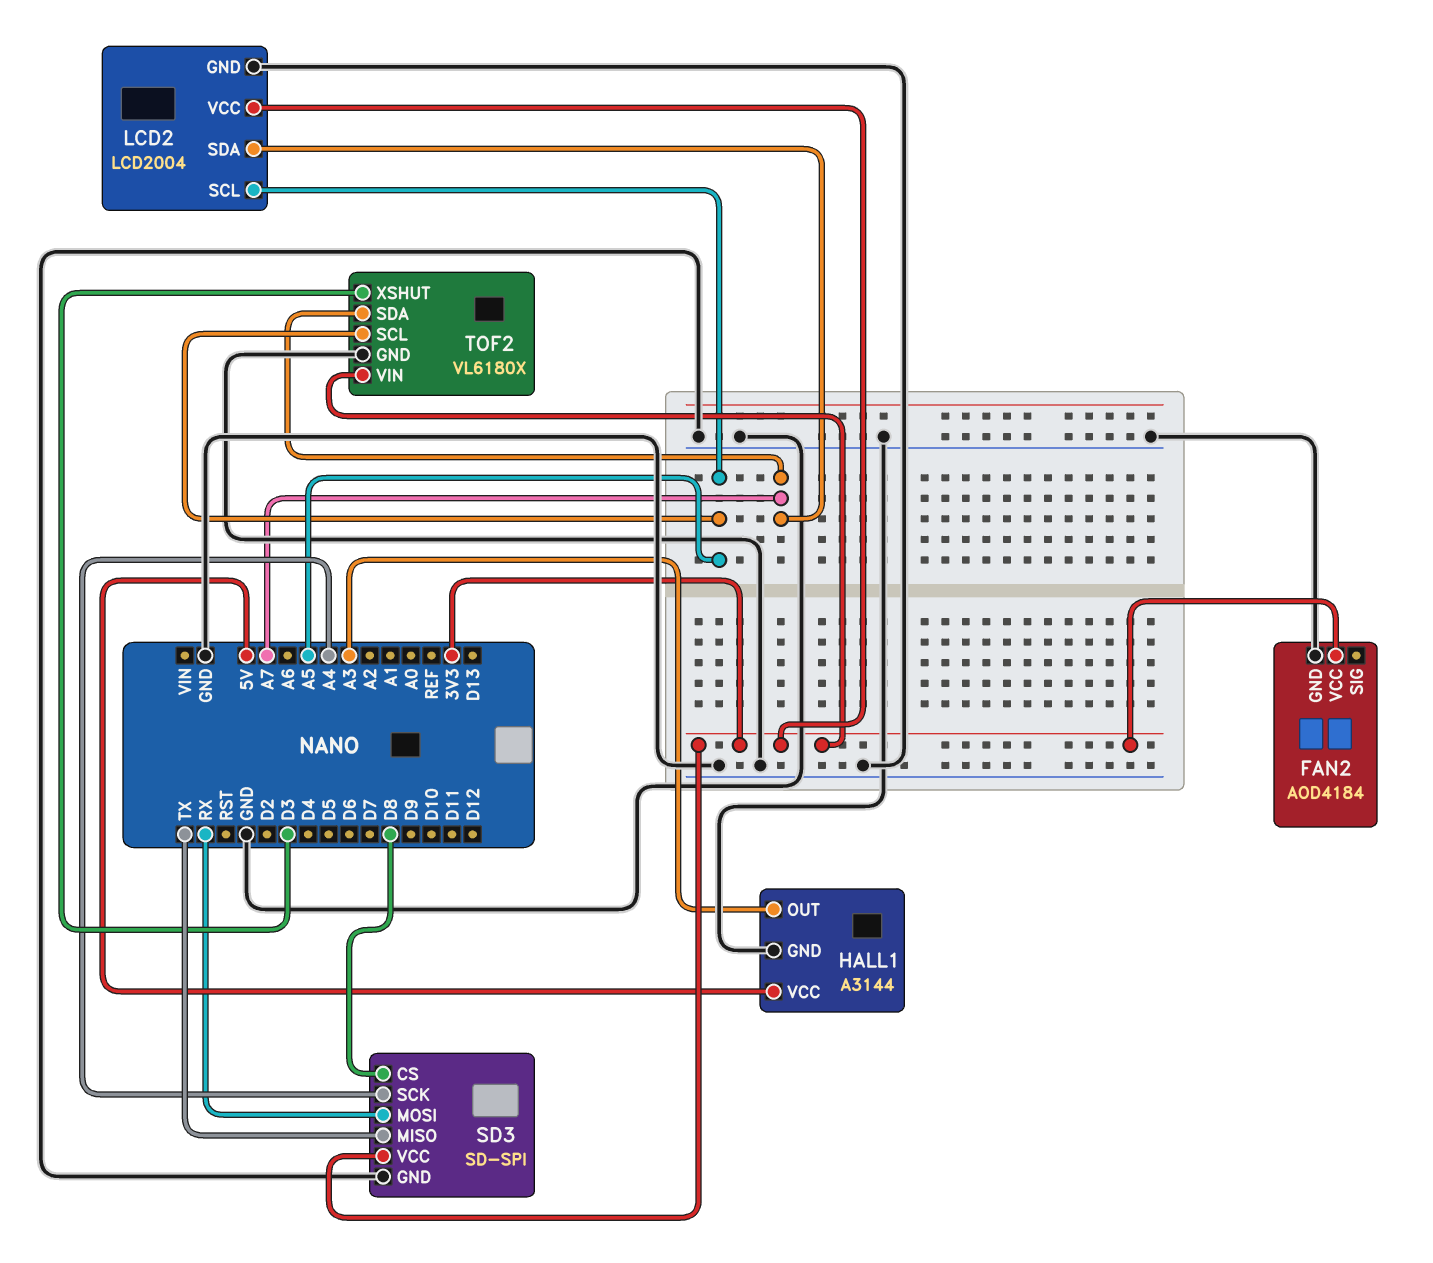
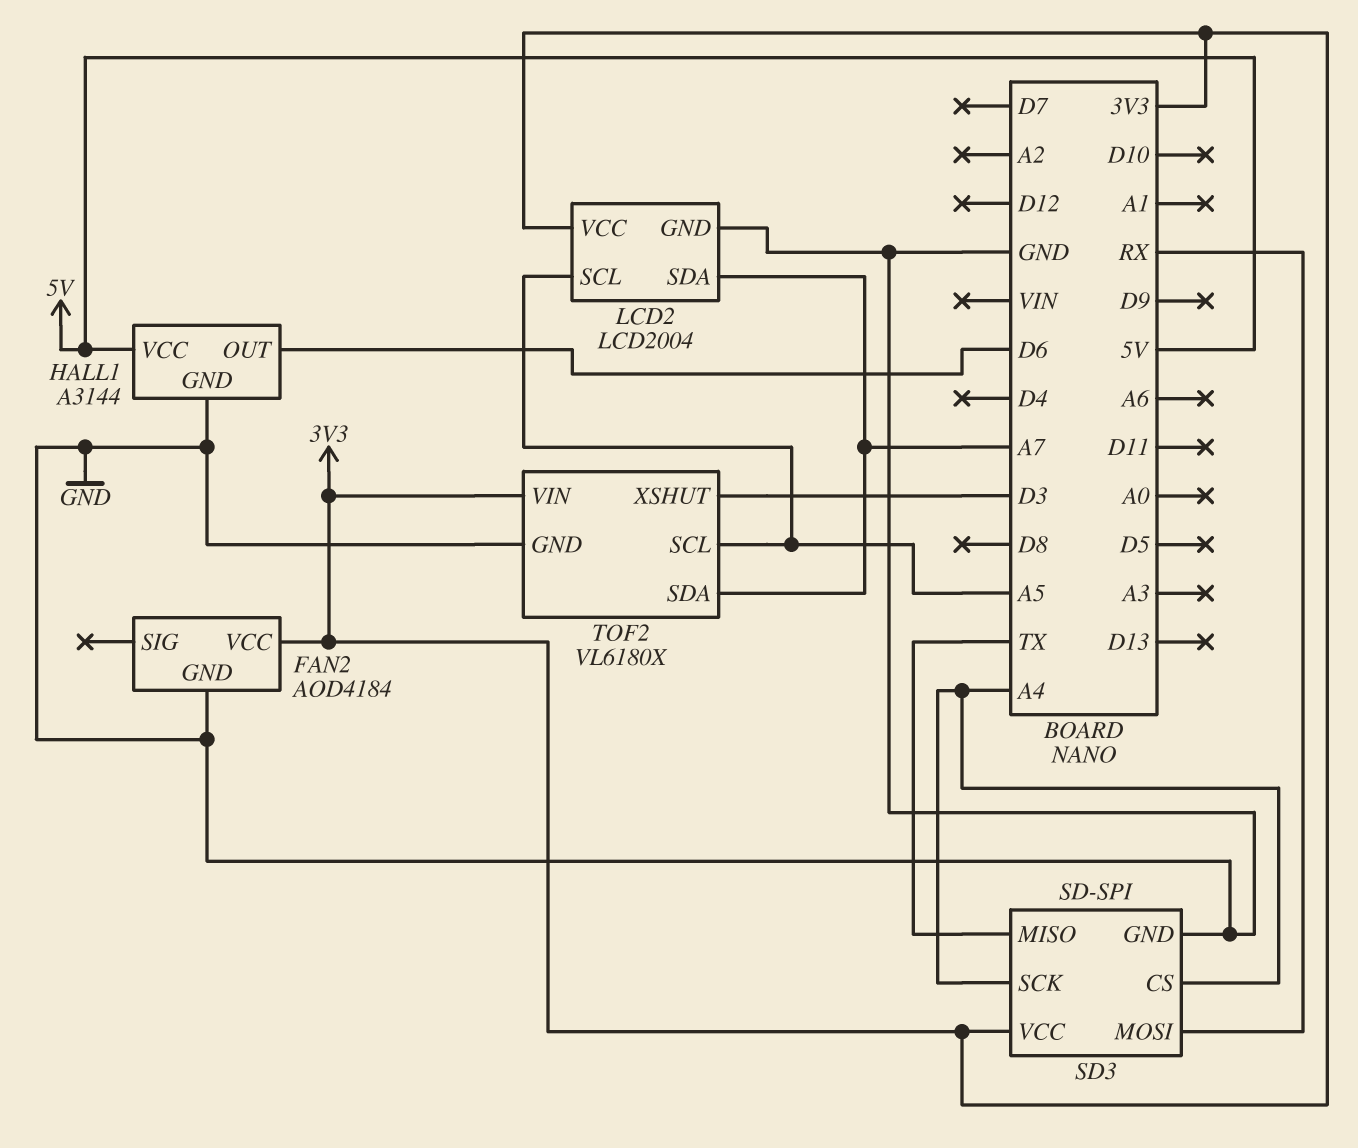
HALL1 pin OUT: A3 -> D6
SD3 pin CS: D8 -> A4

